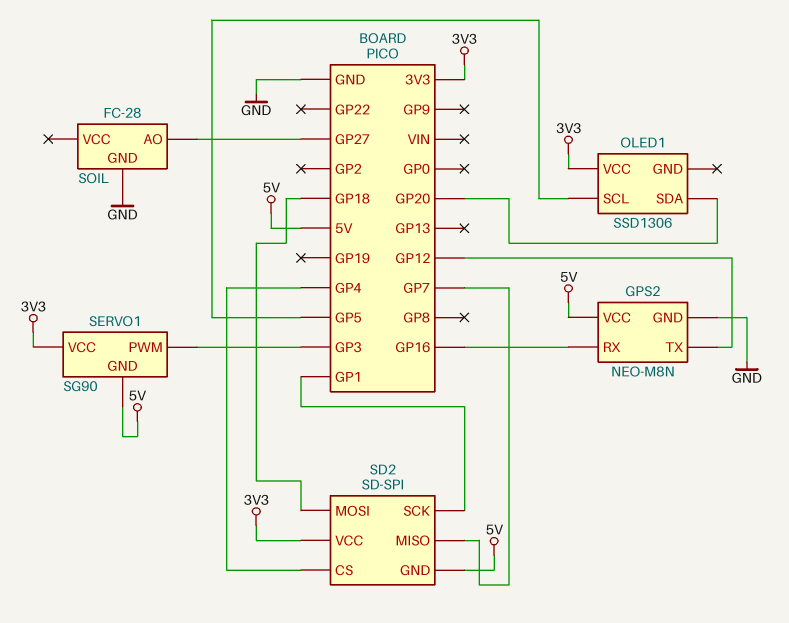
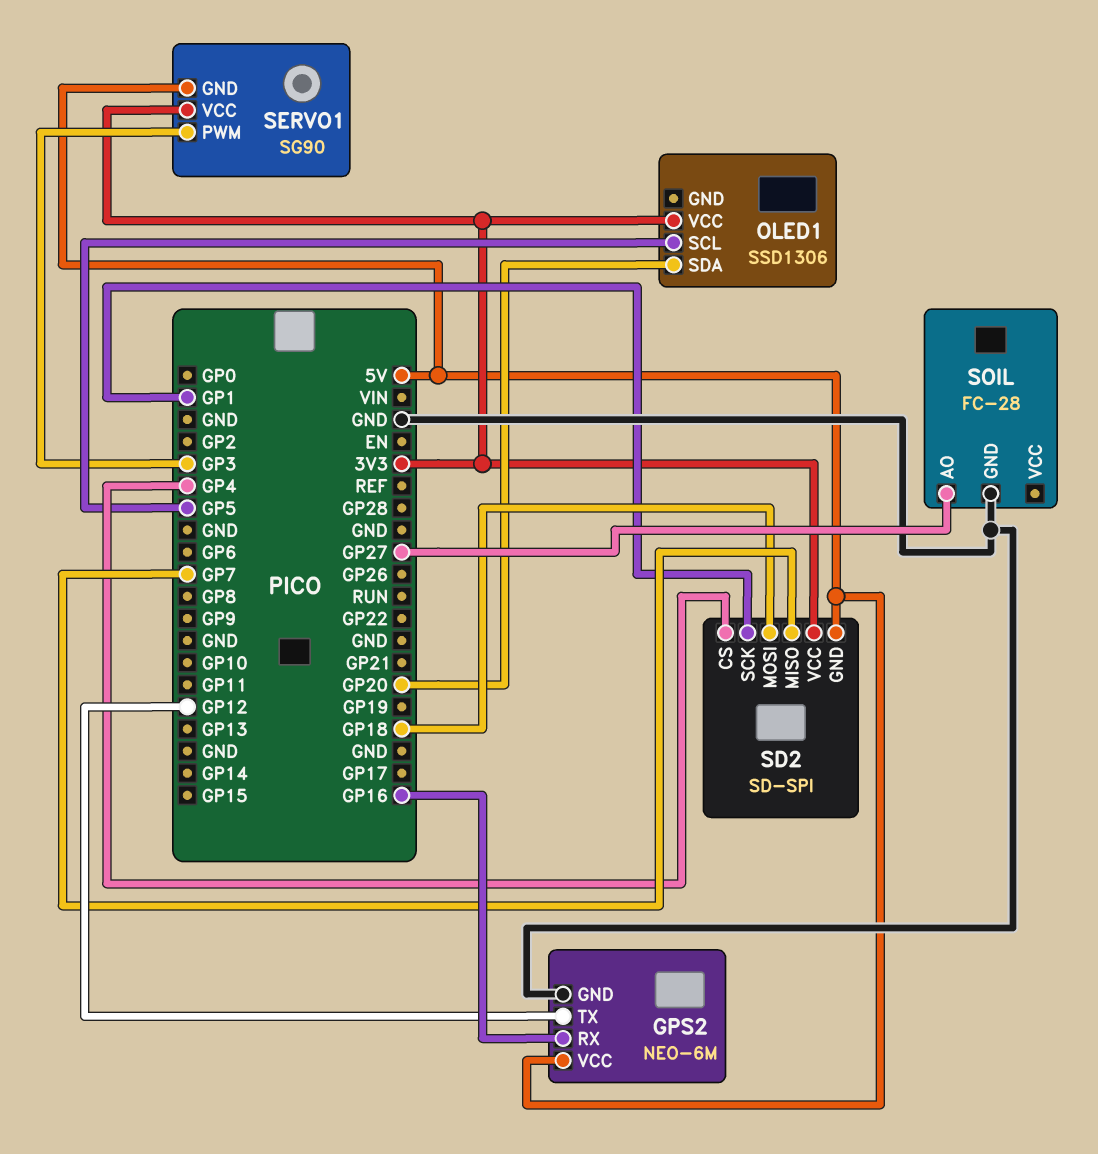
GPS2: NEO-M8N -> NEO-6M

